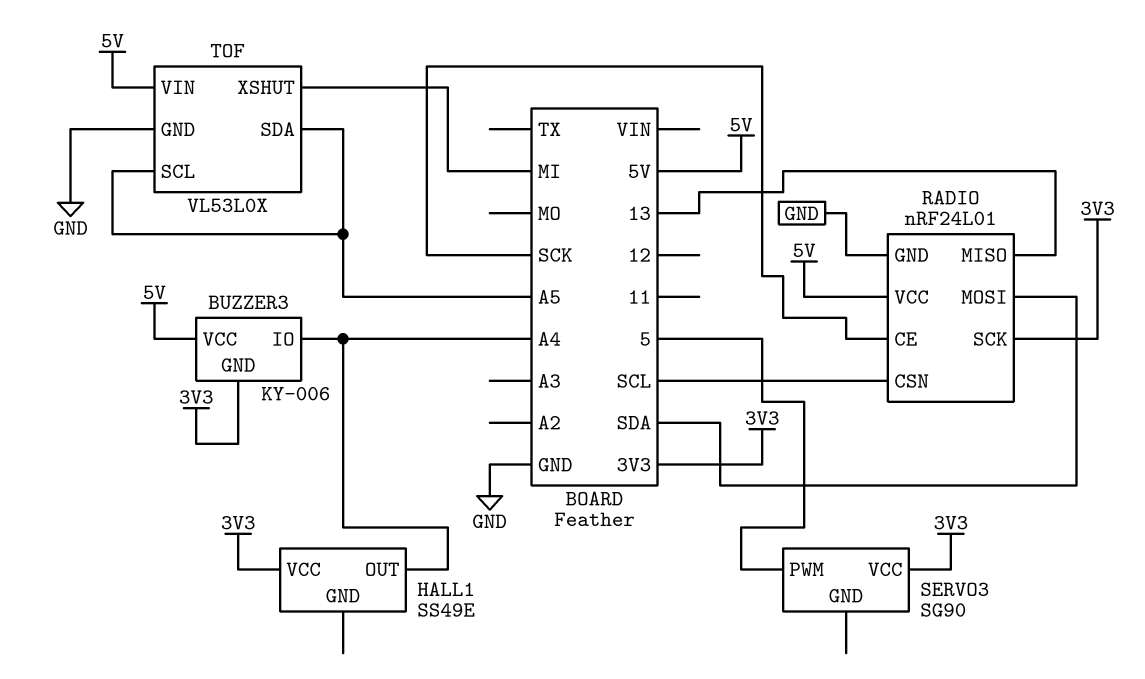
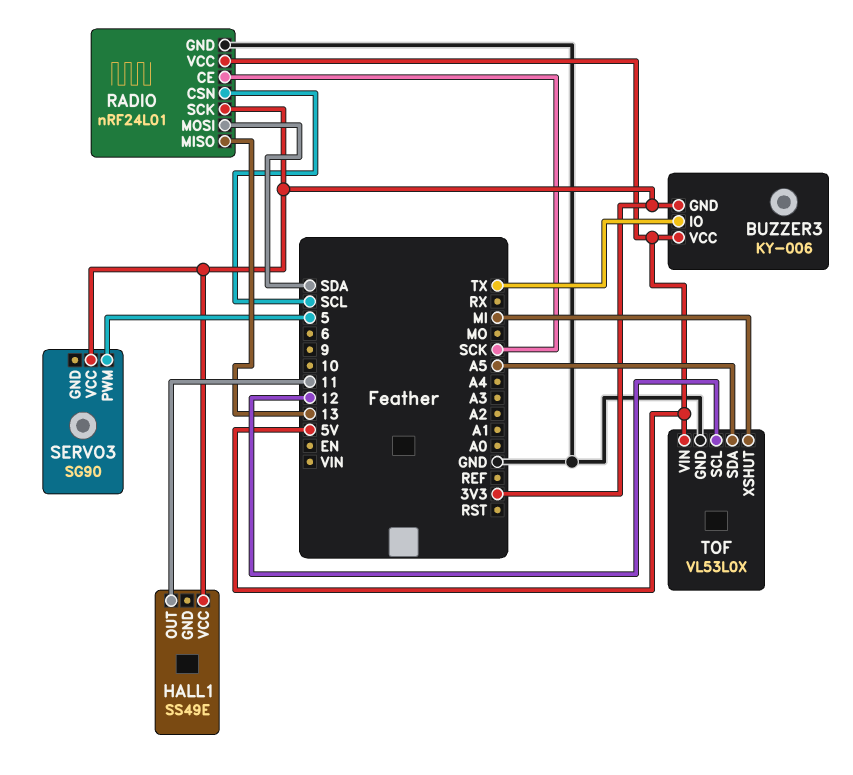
BUZZER3 pin IO: A4 -> TX
HALL1 pin OUT: A4 -> 11
TOF pin SCL: A5 -> 12

